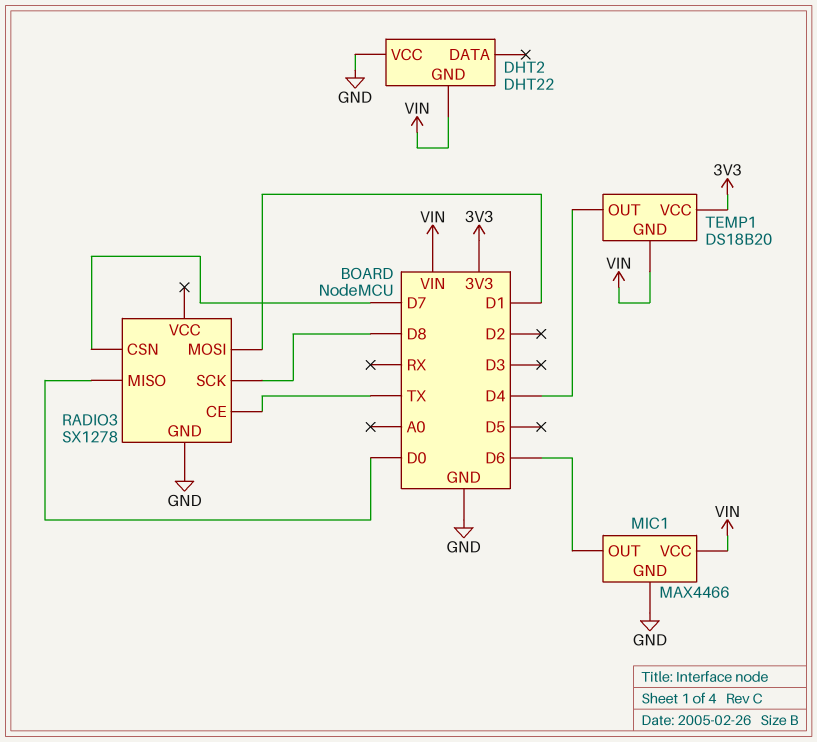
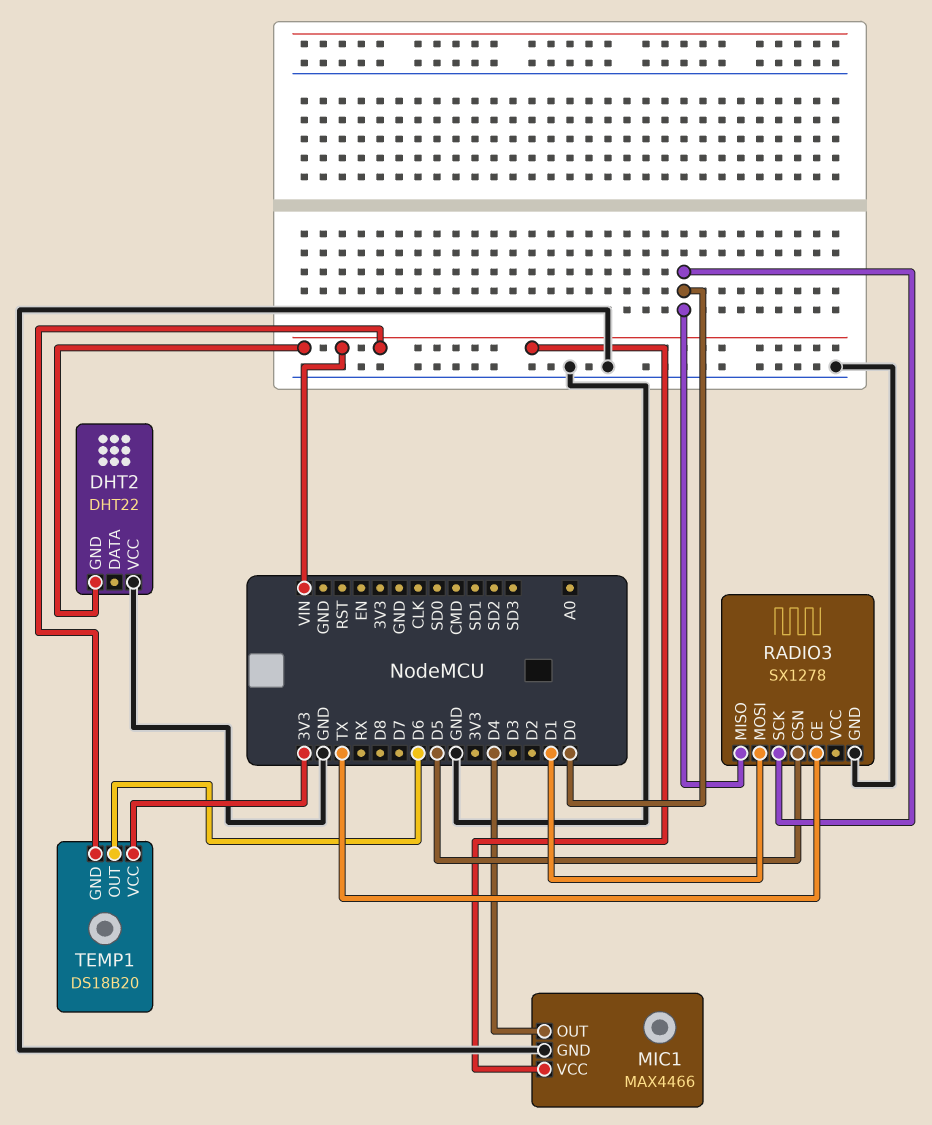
MIC1 pin OUT: D6 -> D4
RADIO3 pin CSN: D7 -> D5
RADIO3 pin SCK: D8 -> D0
TEMP1 pin OUT: D4 -> D6

